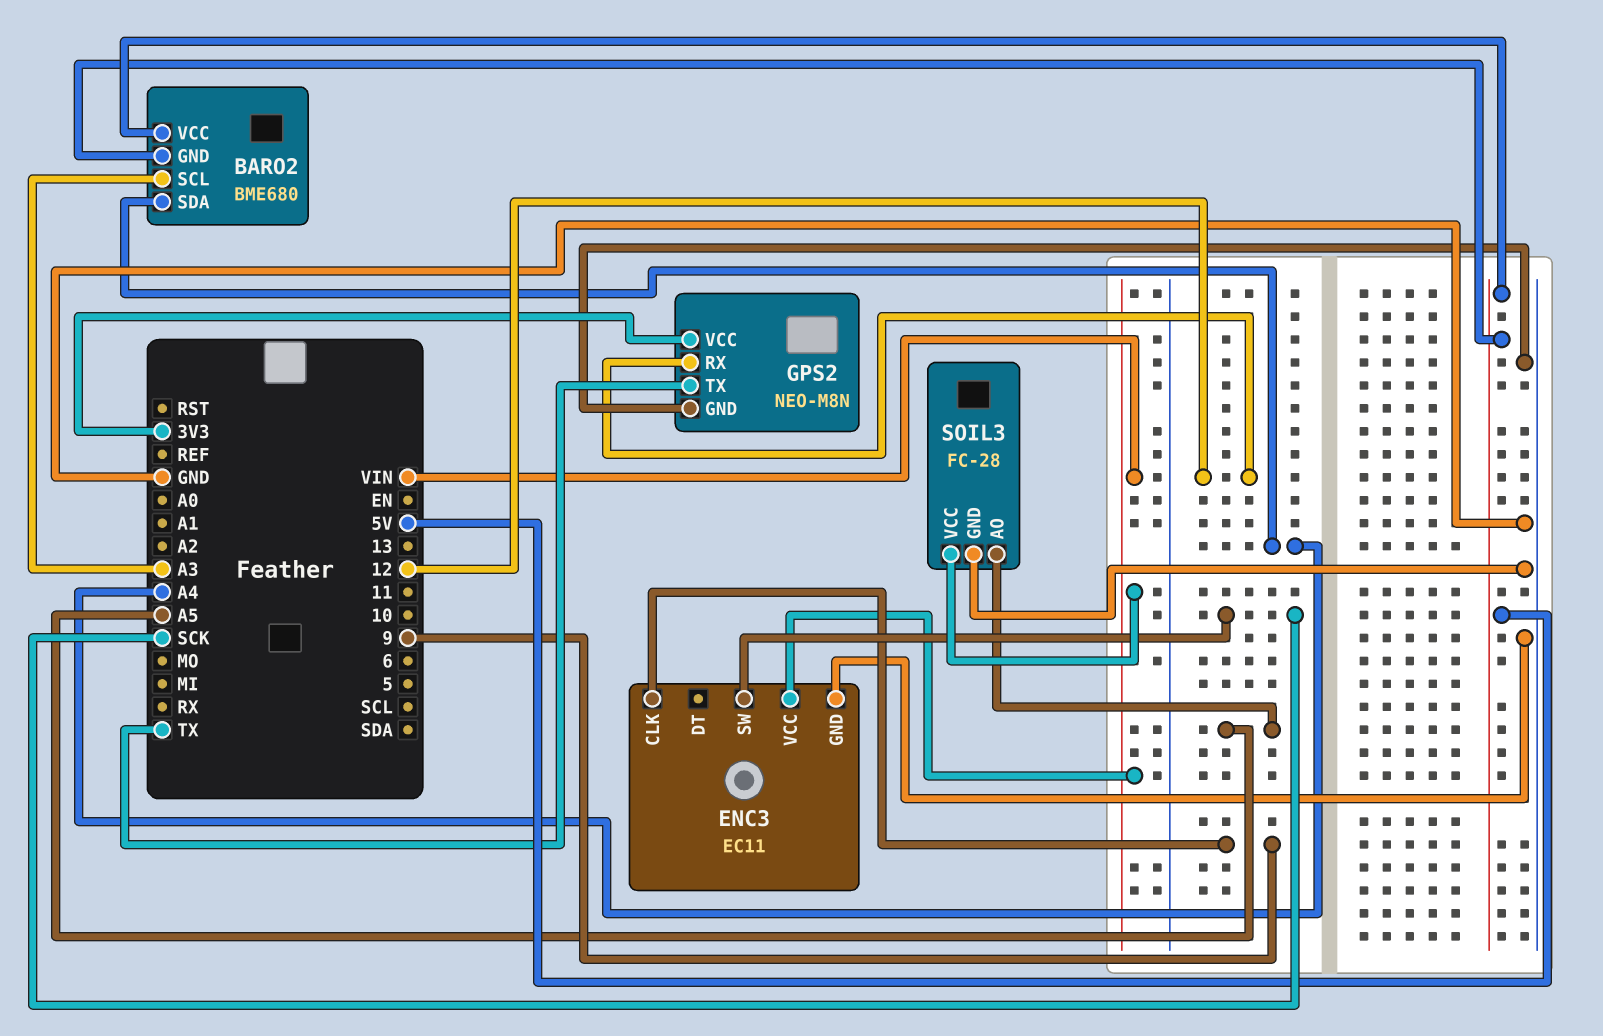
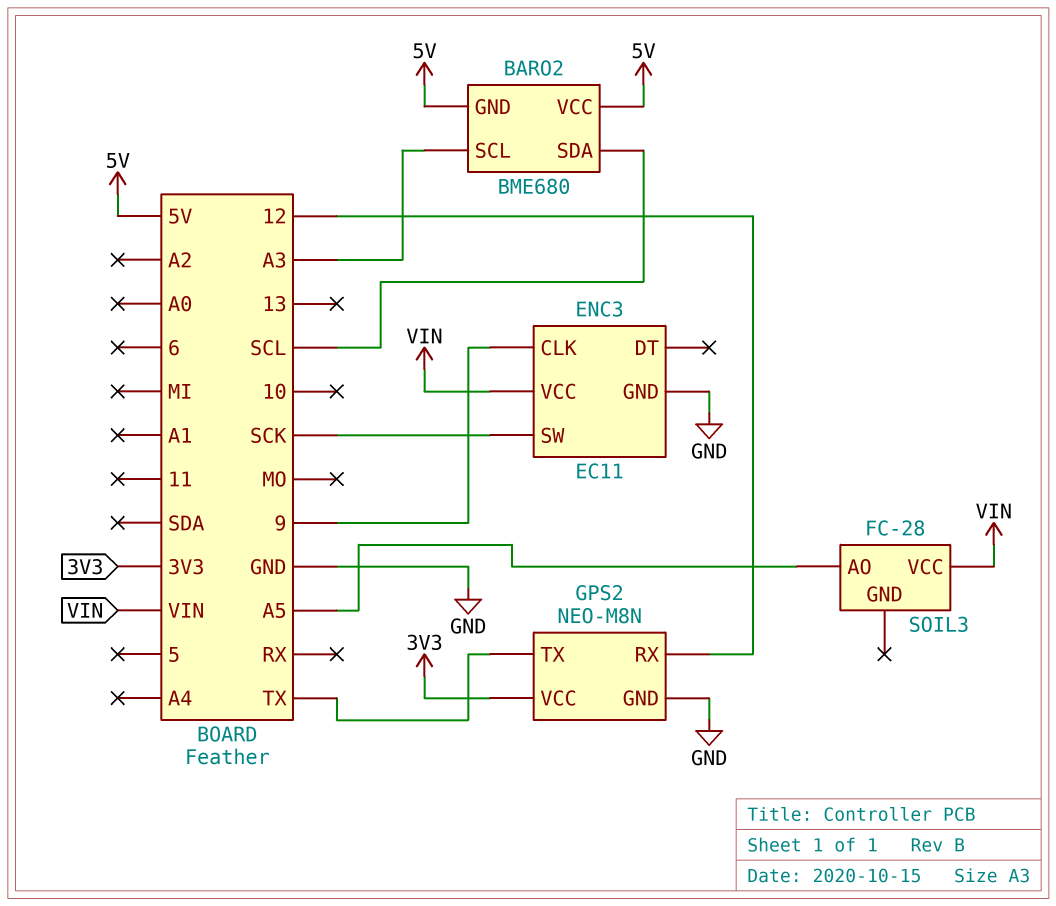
BARO2 pin SDA: A4 -> SCL
SOIL3 pin GND: GND -> none

